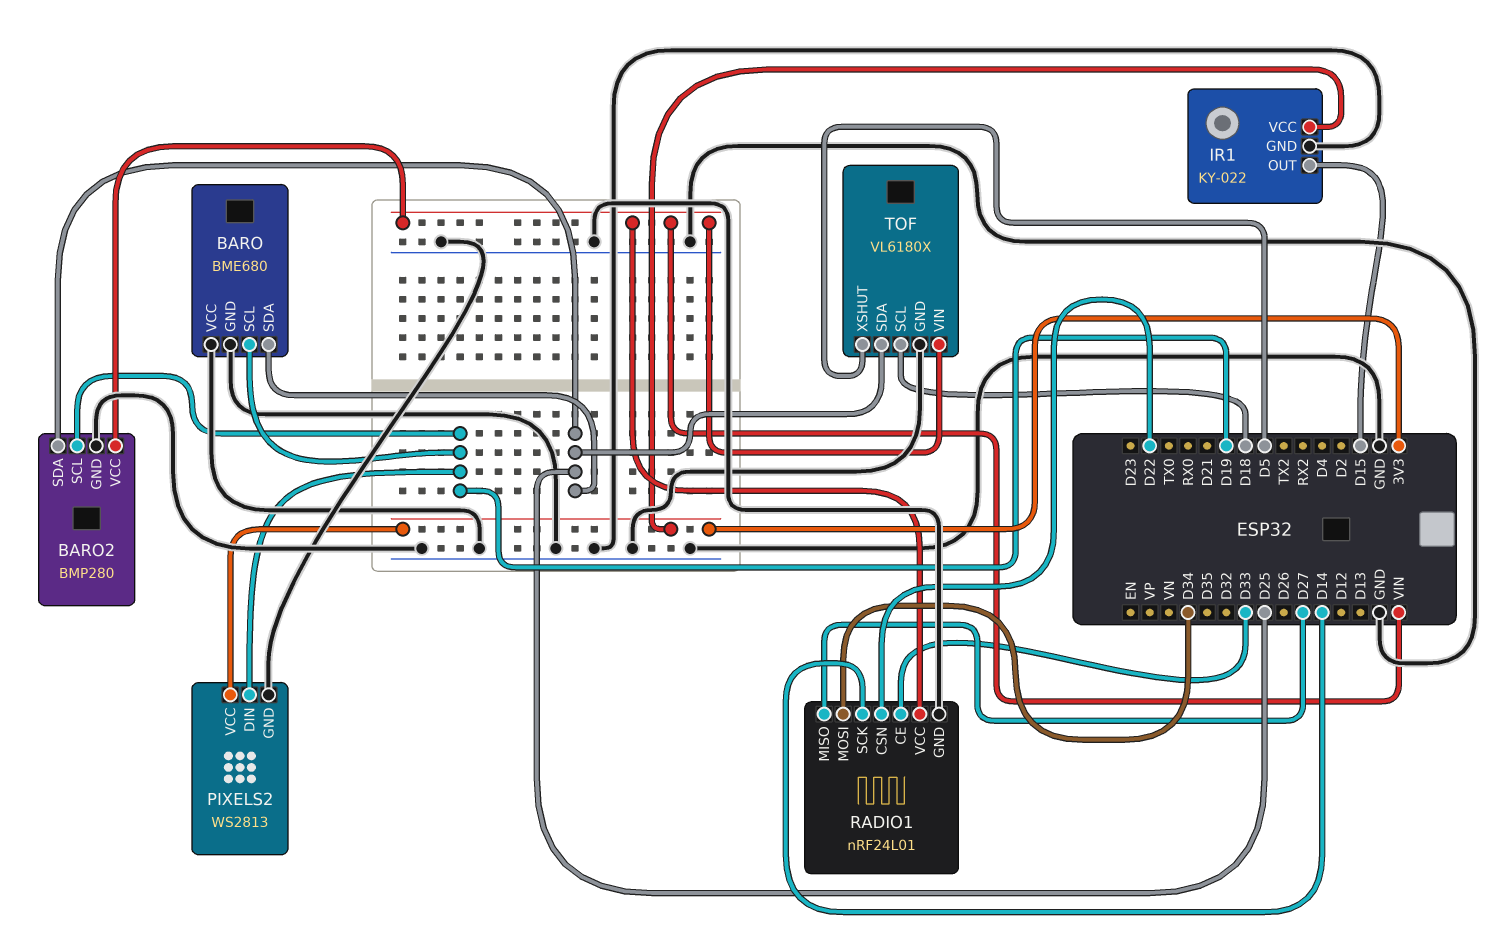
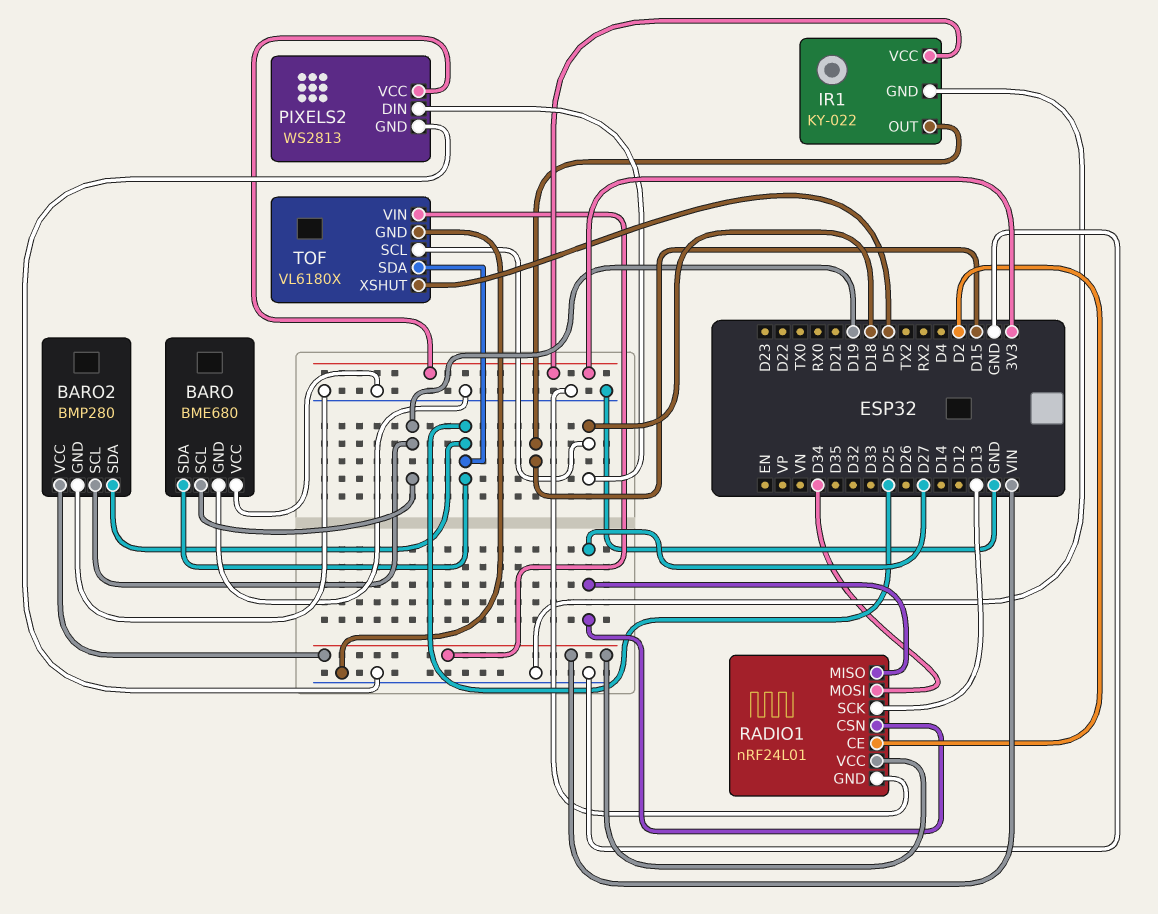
PIXELS2 pin DIN: D19 -> D18
RADIO1 pin CE: D33 -> D2
RADIO1 pin CSN: D22 -> D27
RADIO1 pin SCK: D14 -> D13

